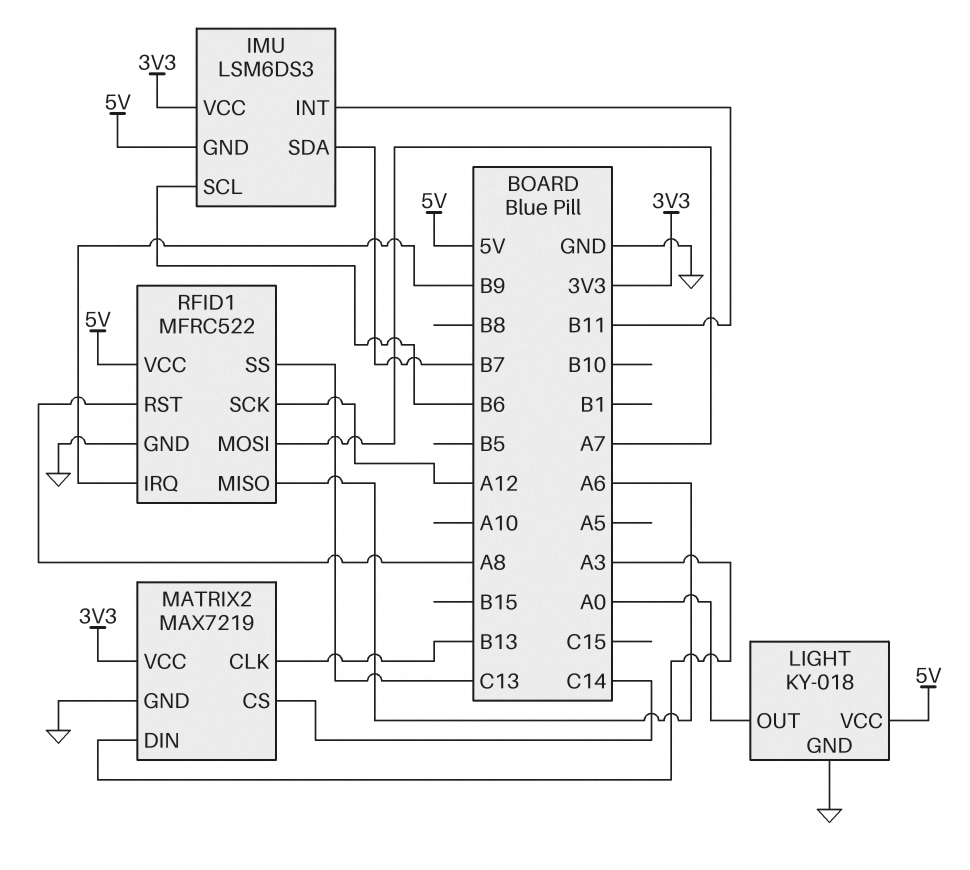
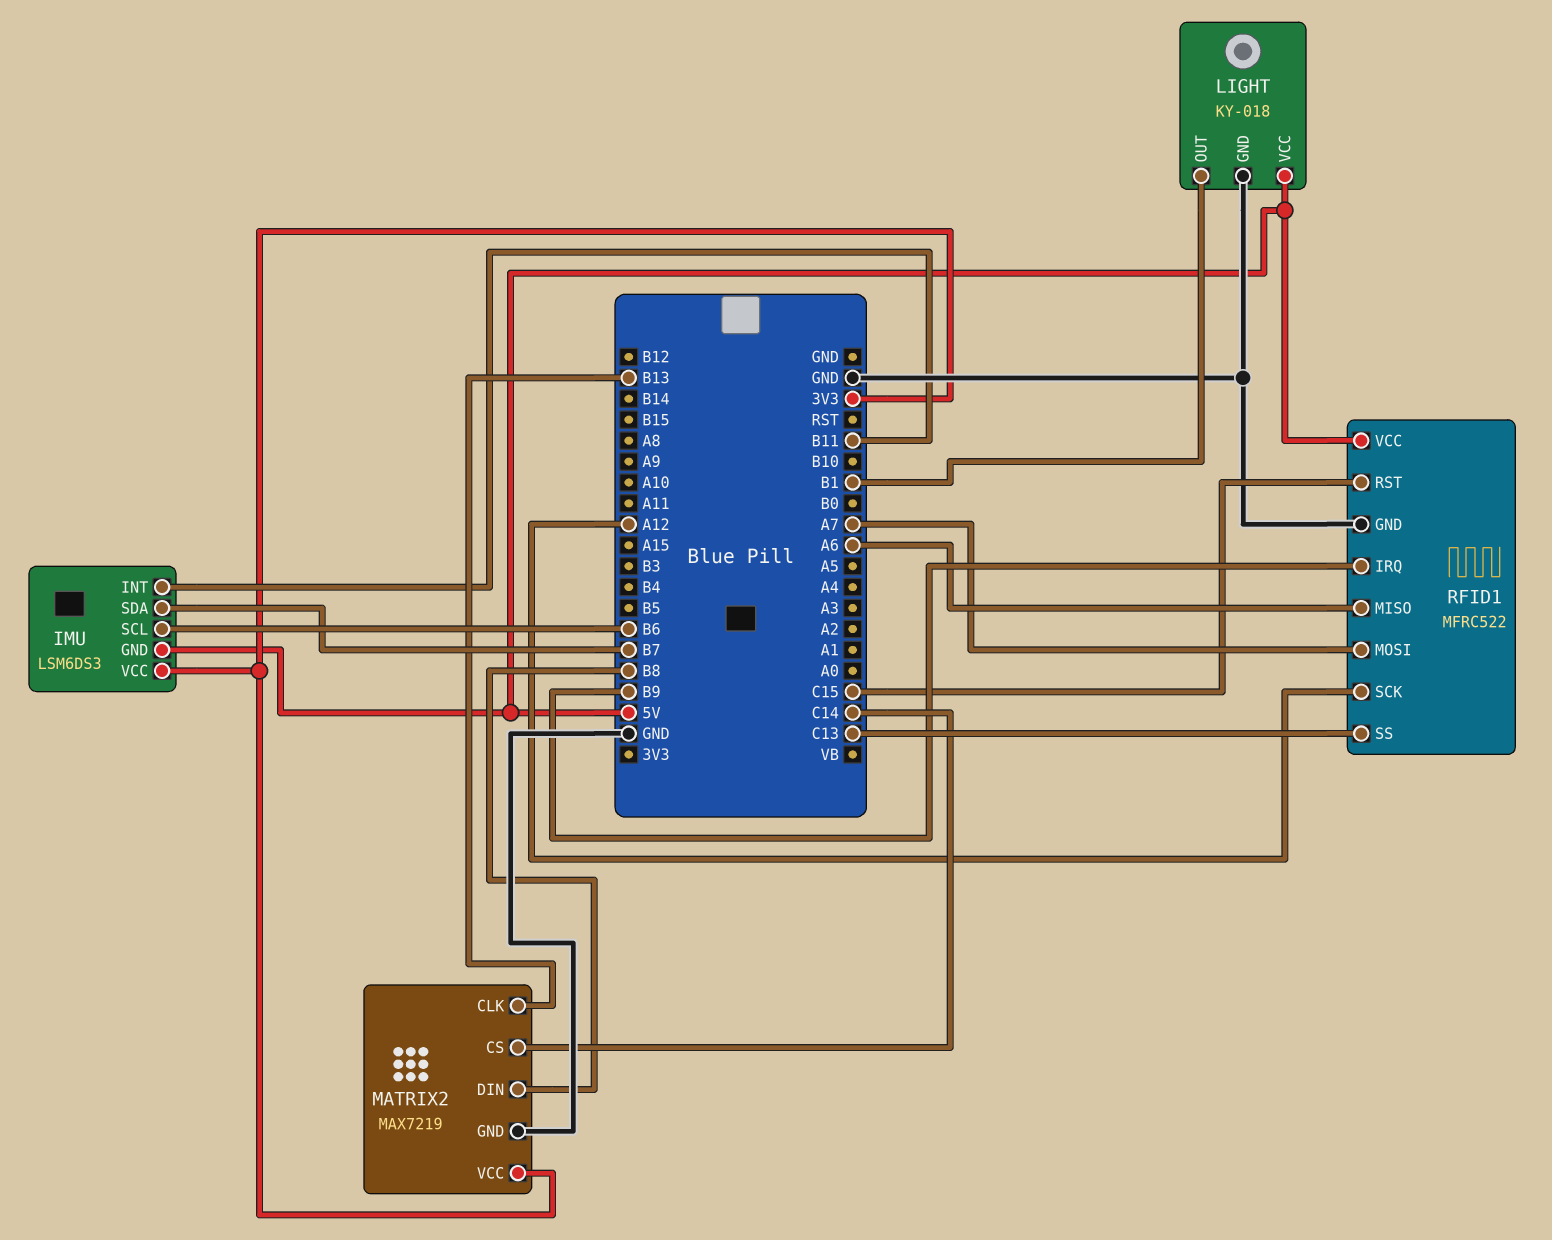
LIGHT pin OUT: A0 -> B1
MATRIX2 pin DIN: A3 -> B8
RFID1 pin RST: A8 -> C15

